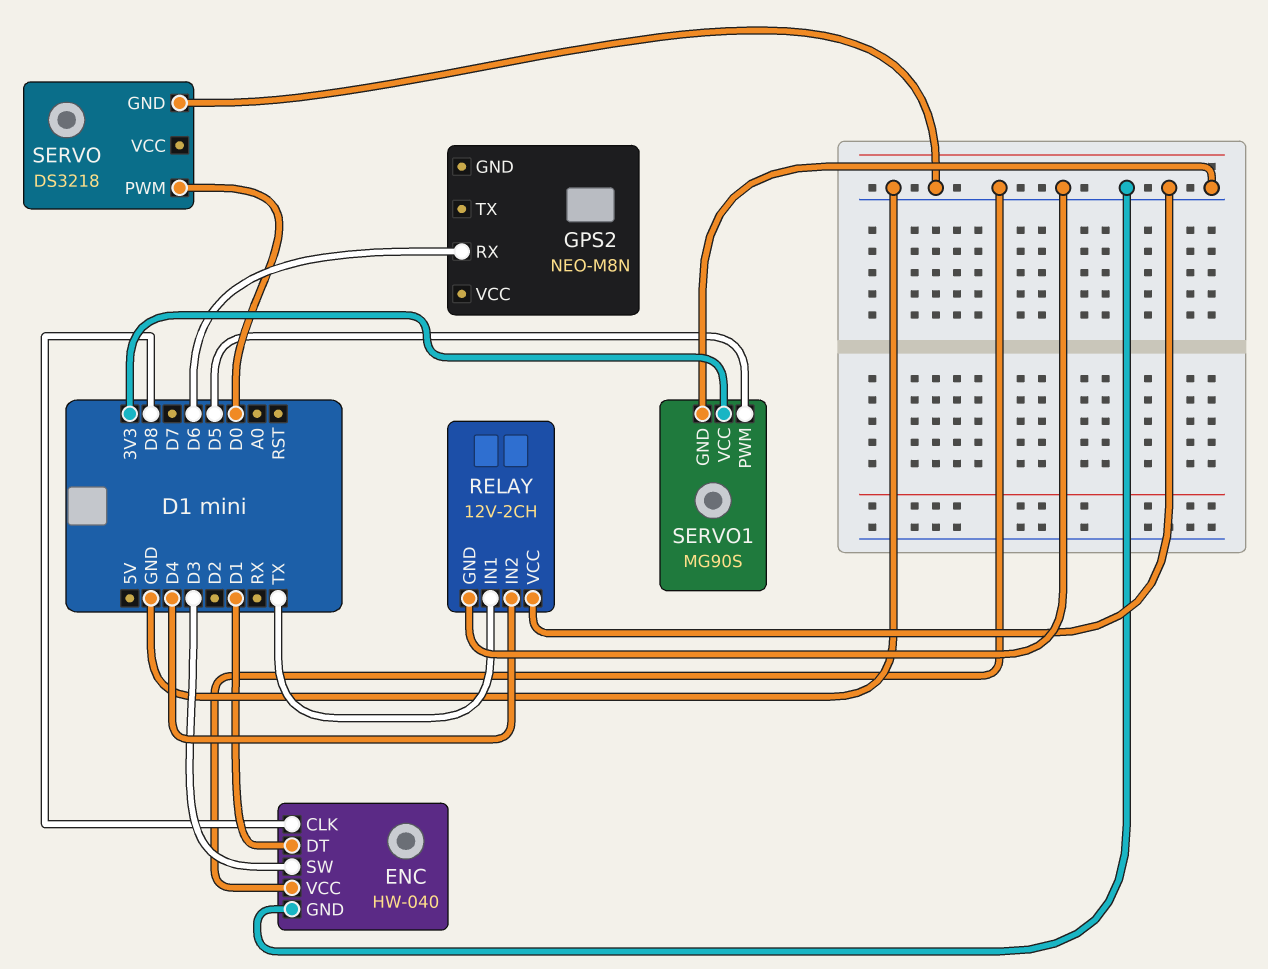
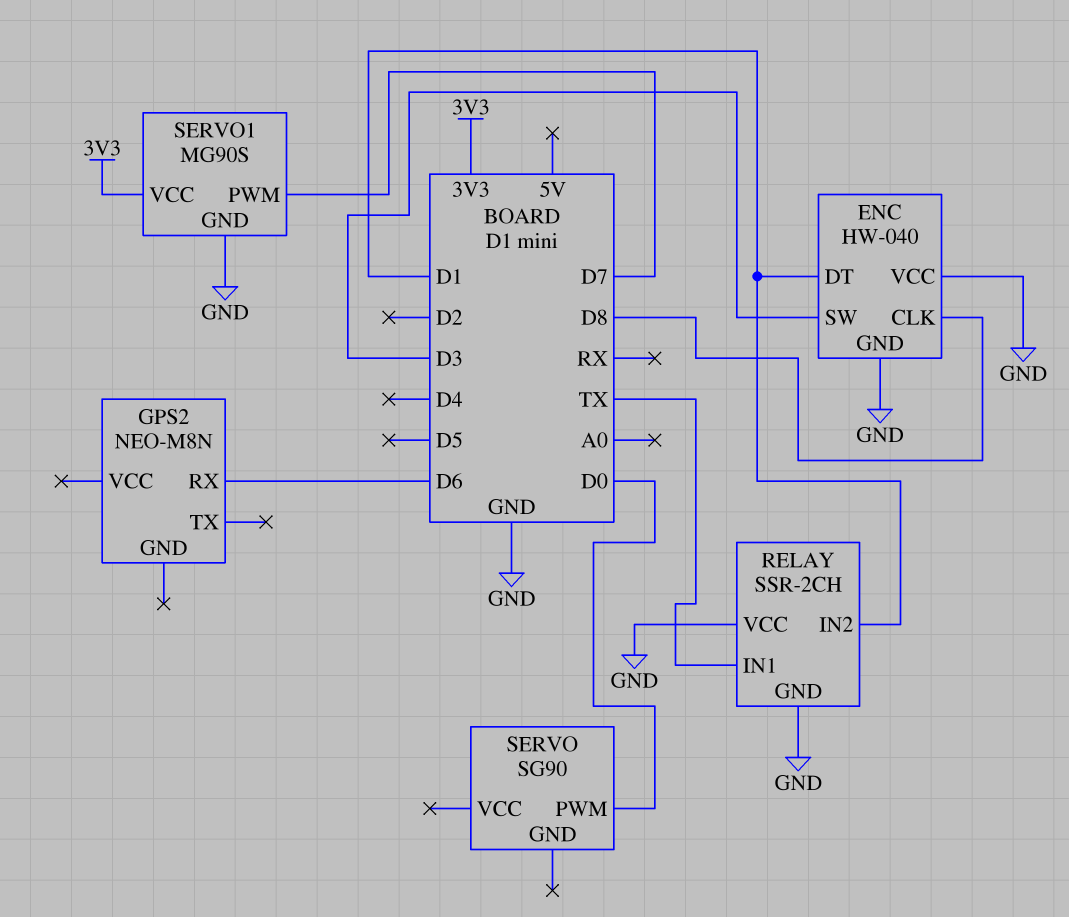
RELAY: 12V-2CH -> SSR-2CH
RELAY pin IN2: D4 -> D1
SERVO: DS3218 -> SG90
SERVO pin GND: GND -> none
SERVO1 pin PWM: D5 -> D7

